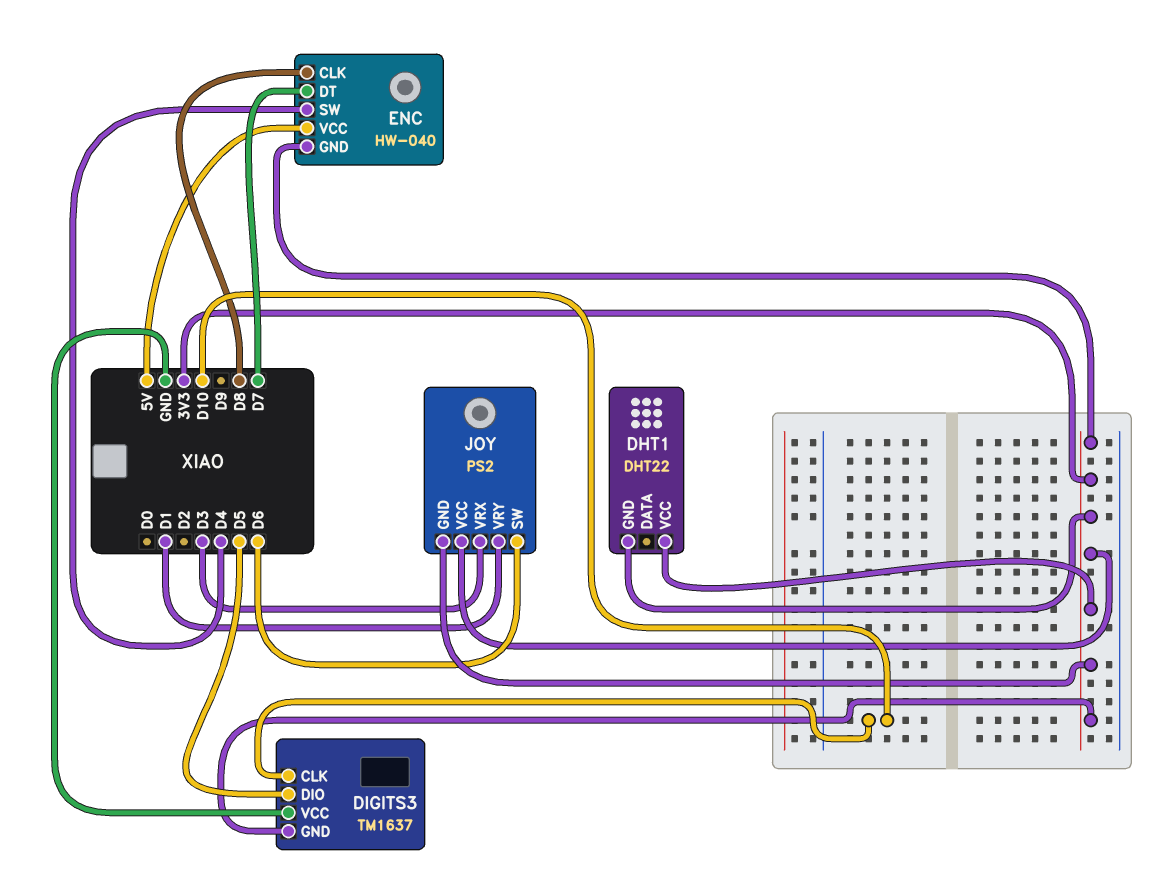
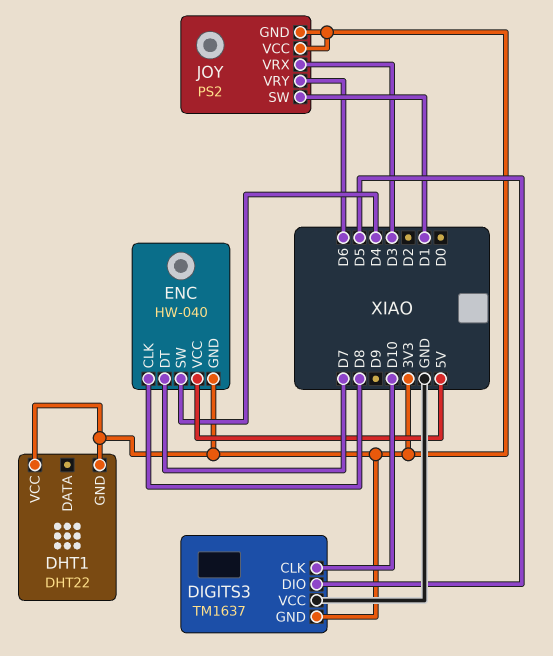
JOY pin SW: D6 -> D1
JOY pin VRY: D1 -> D6

